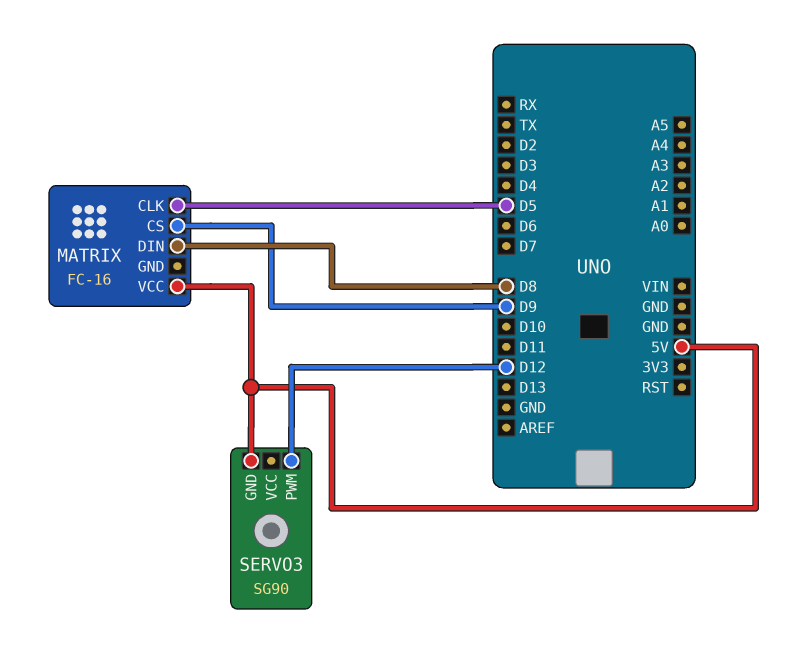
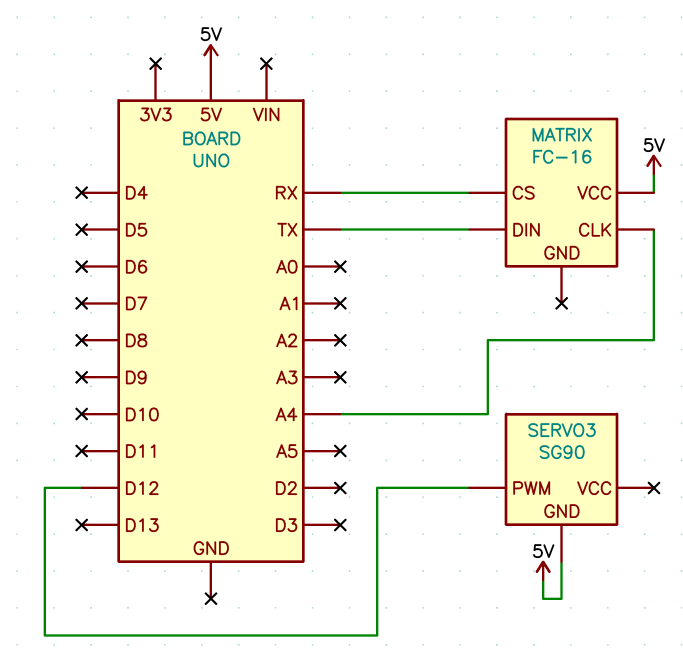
MATRIX pin CLK: D5 -> A4
MATRIX pin CS: D9 -> RX
MATRIX pin DIN: D8 -> TX

